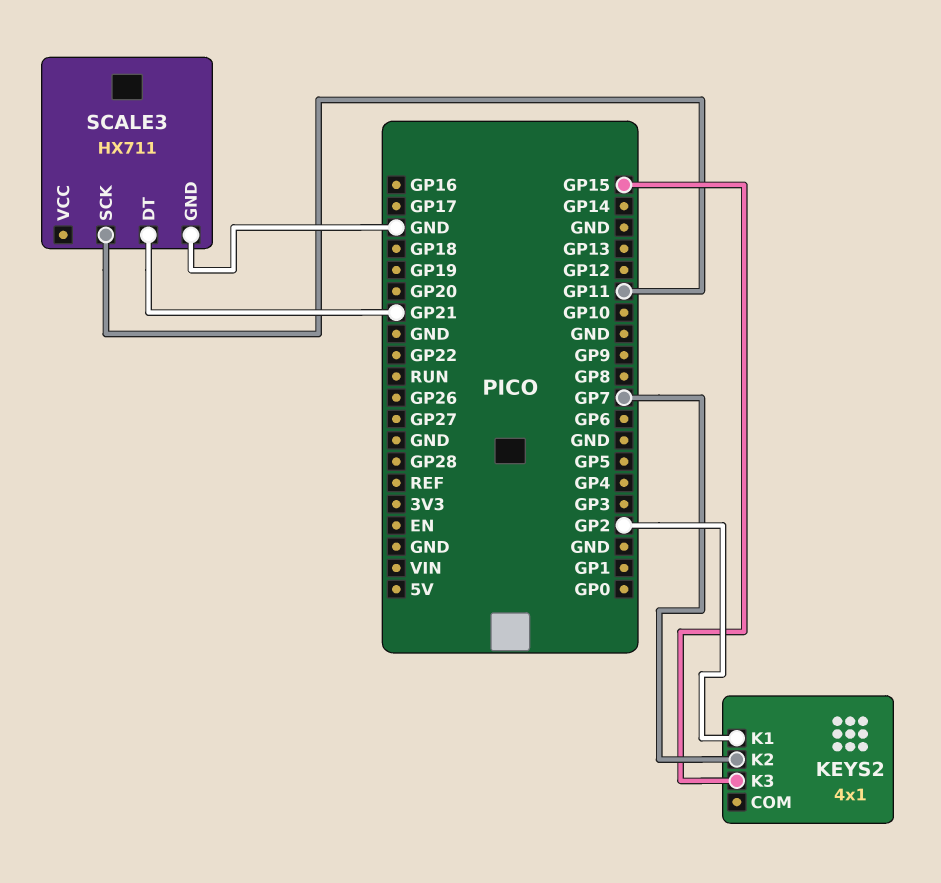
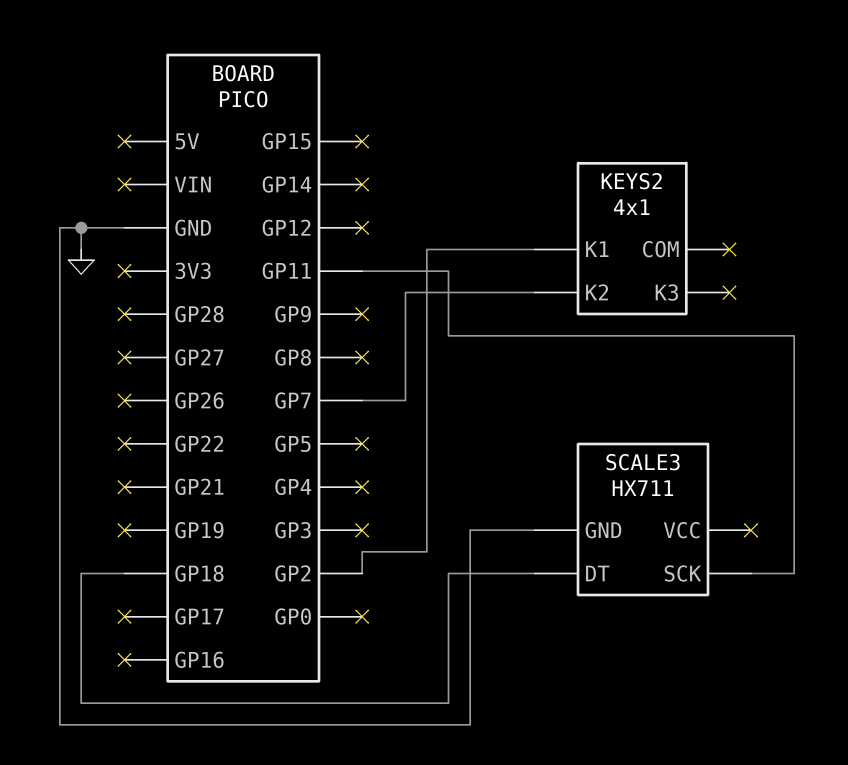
KEYS2 pin K3: GP15 -> none
SCALE3 pin DT: GP21 -> GP18

